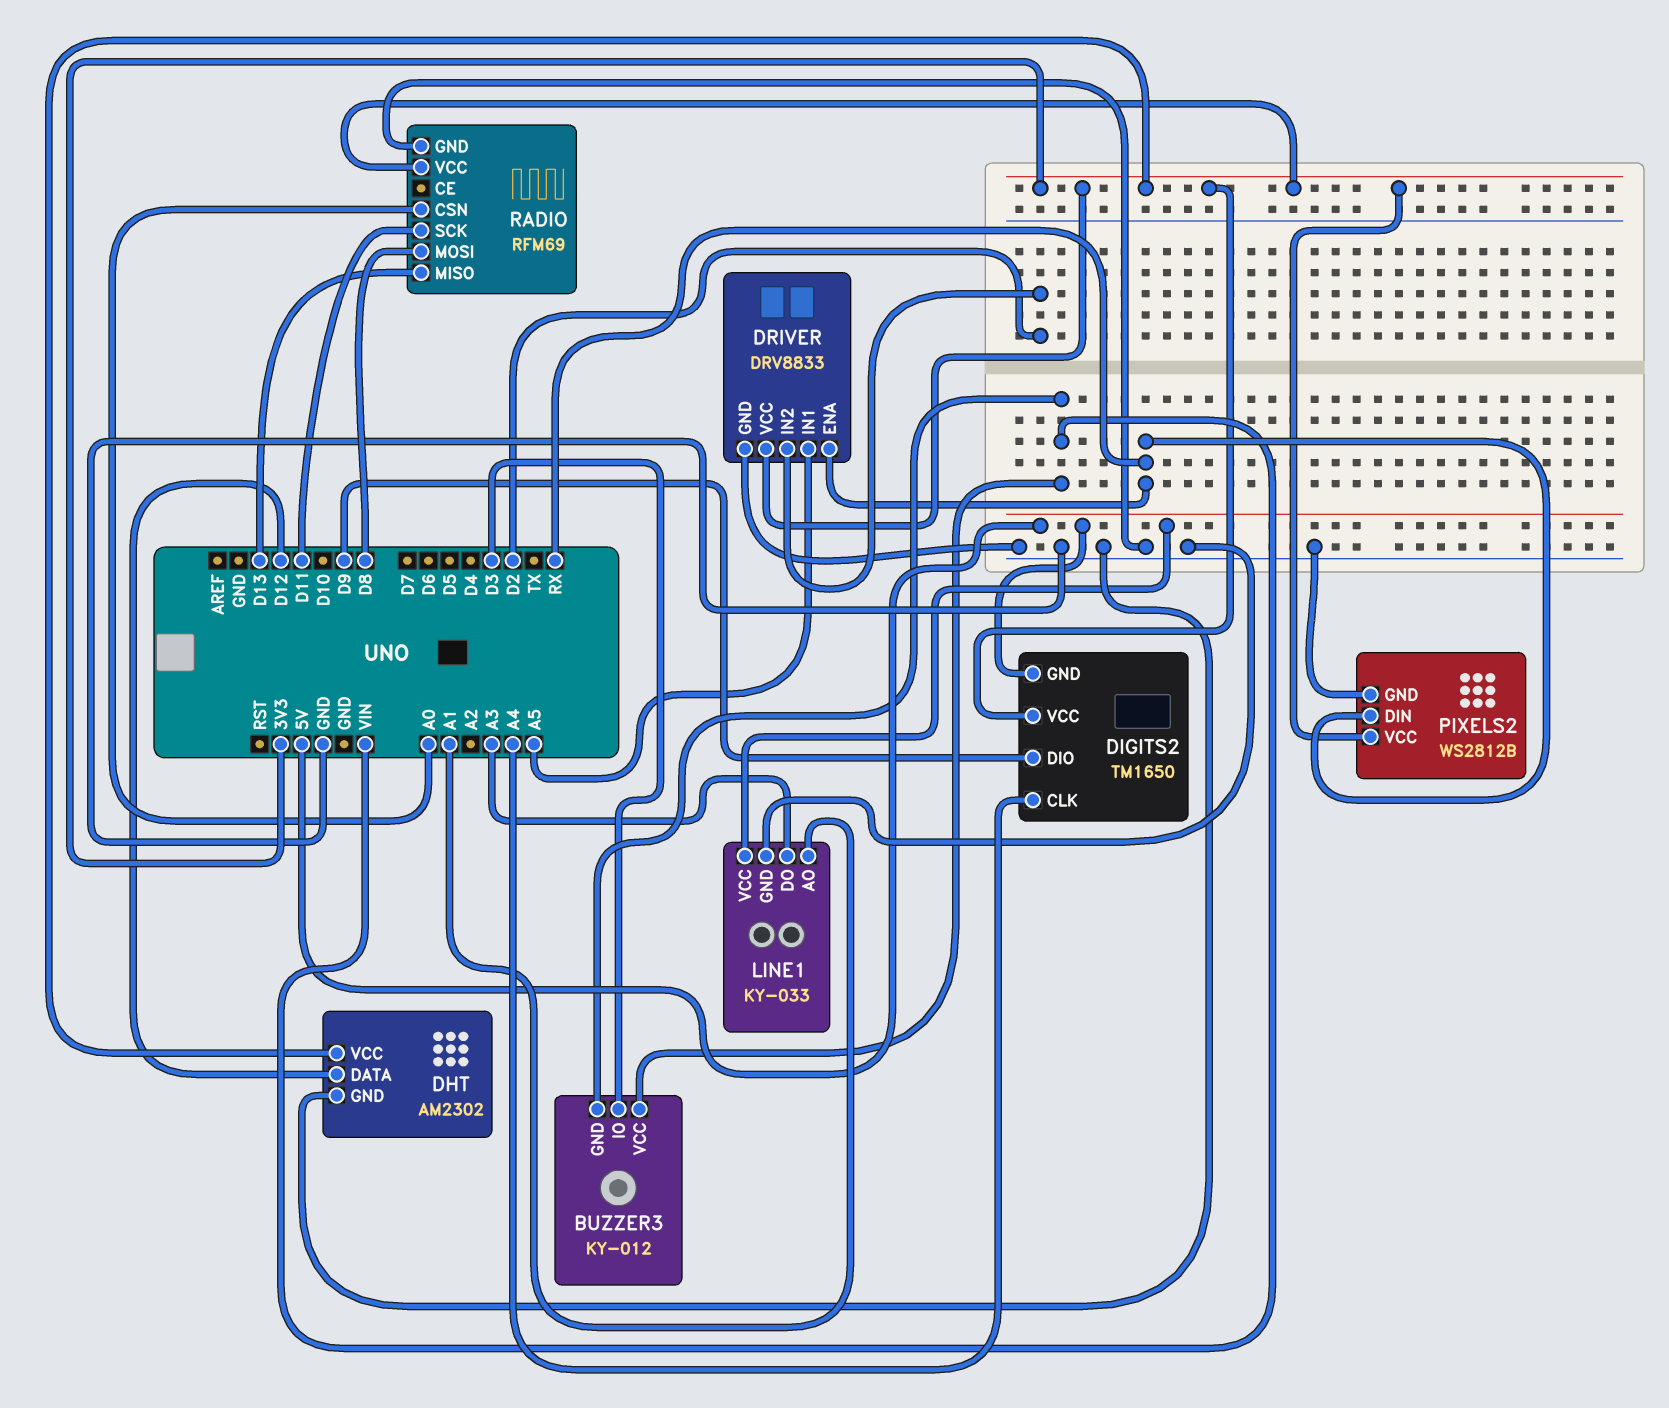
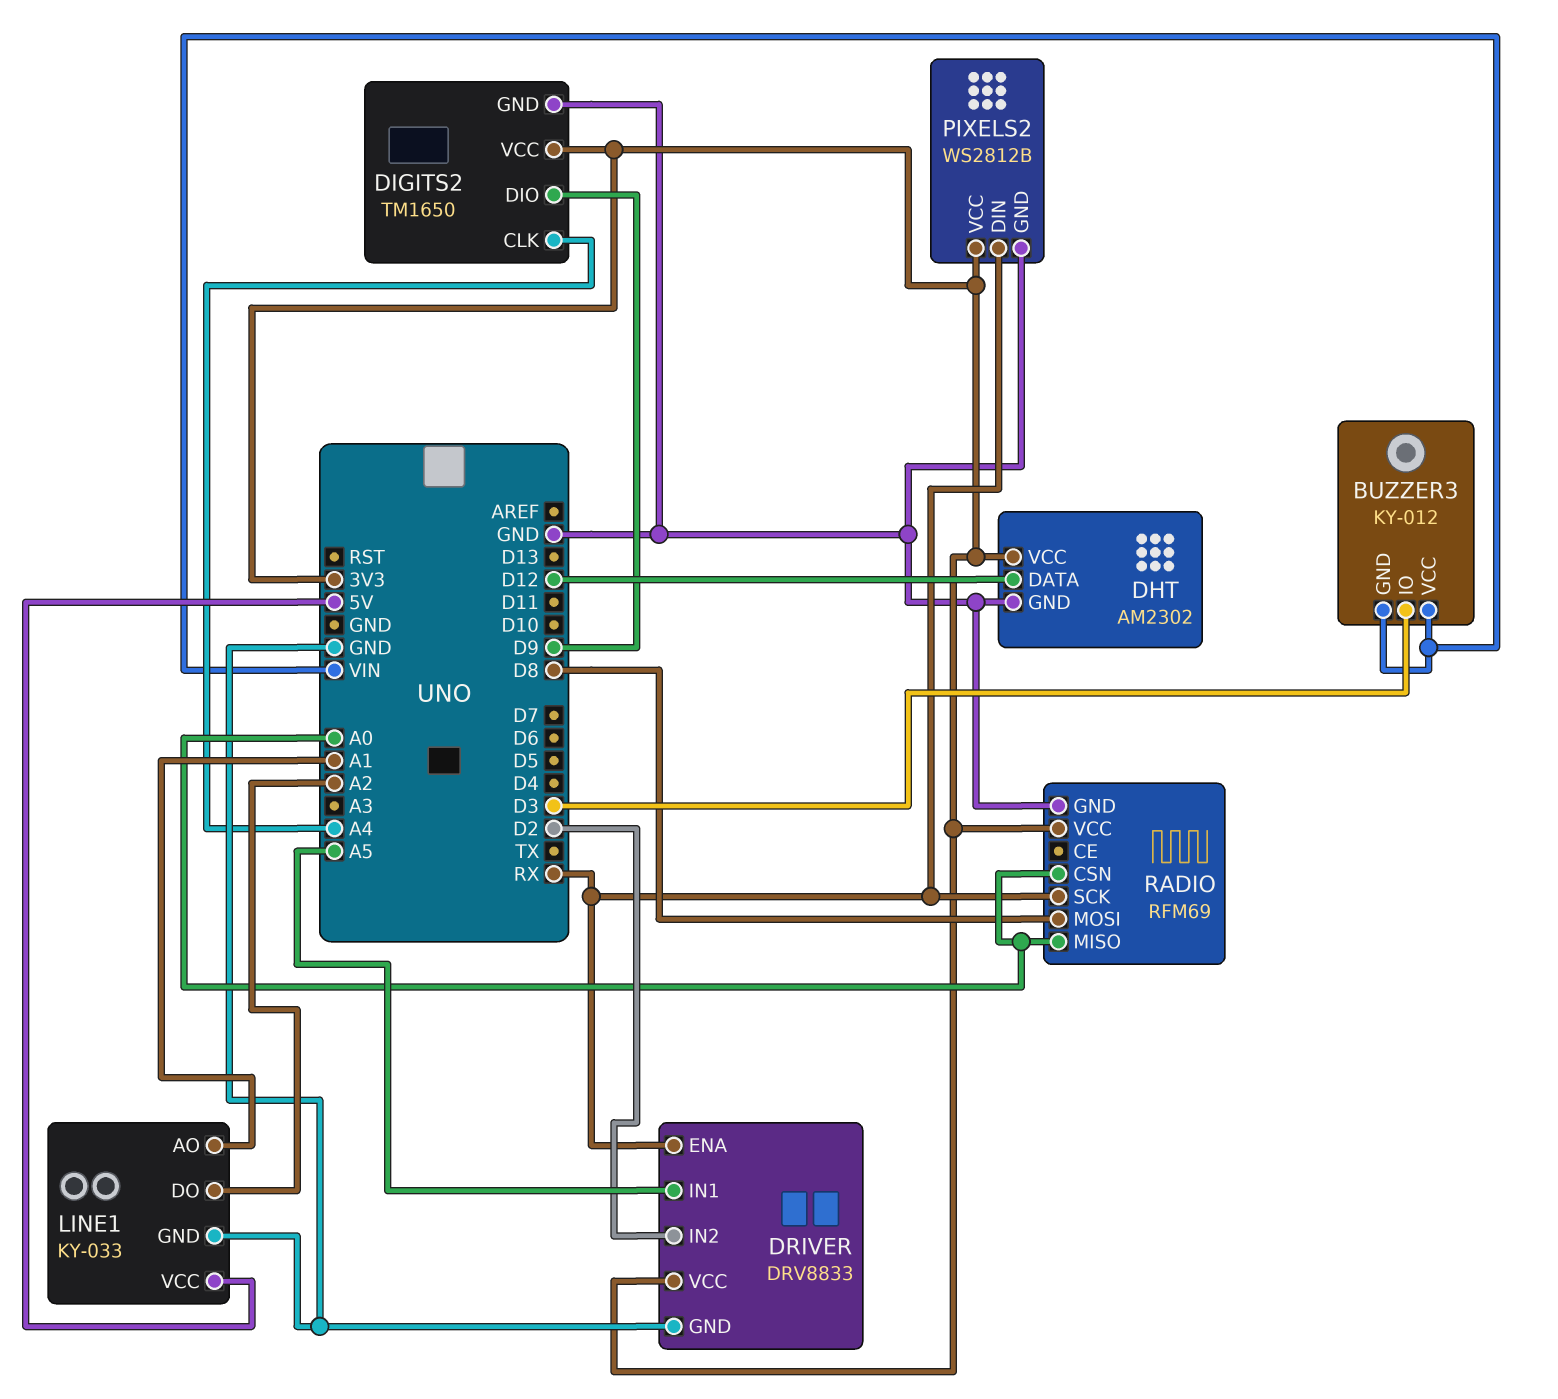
DIGITS2 pin GND: 5V -> GND
LINE1 pin DO: A3 -> A2
RADIO pin MISO: D13 -> A0
RADIO pin SCK: D11 -> RX

